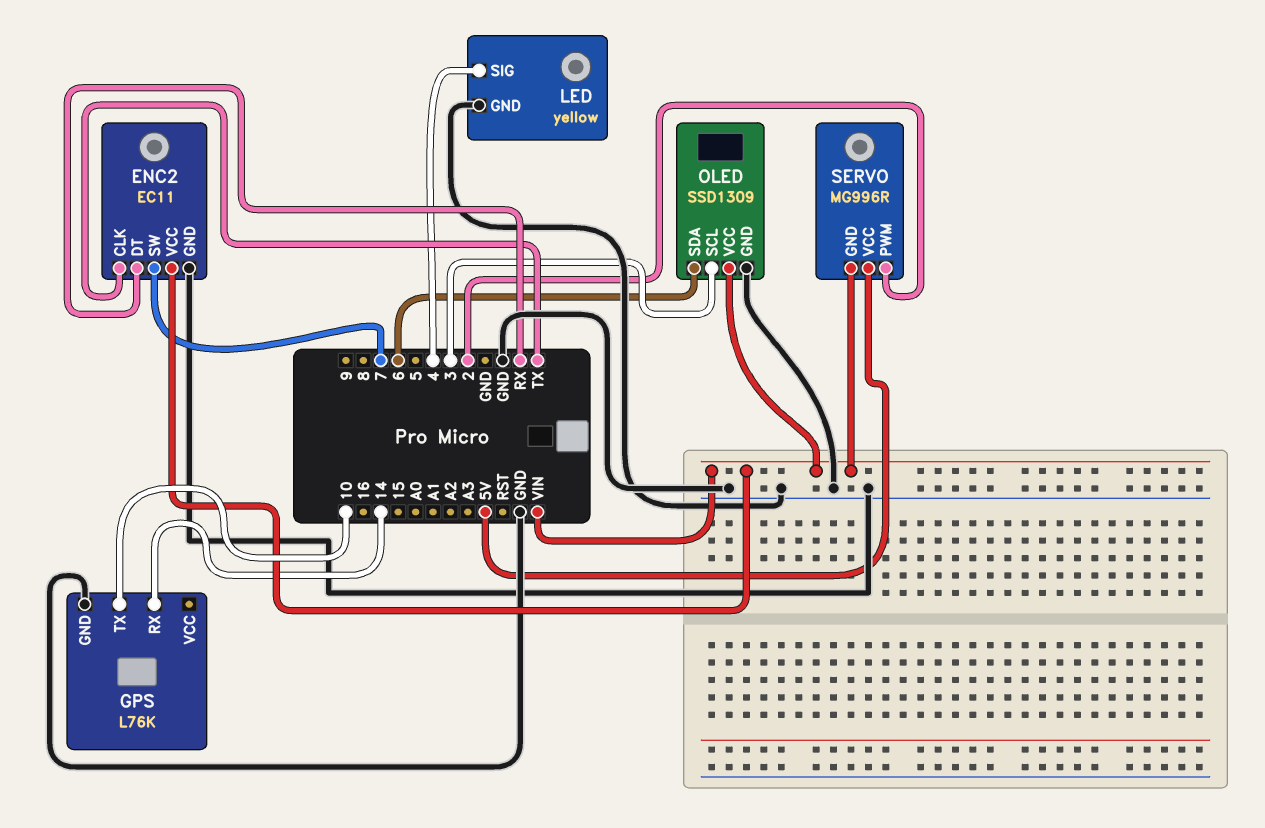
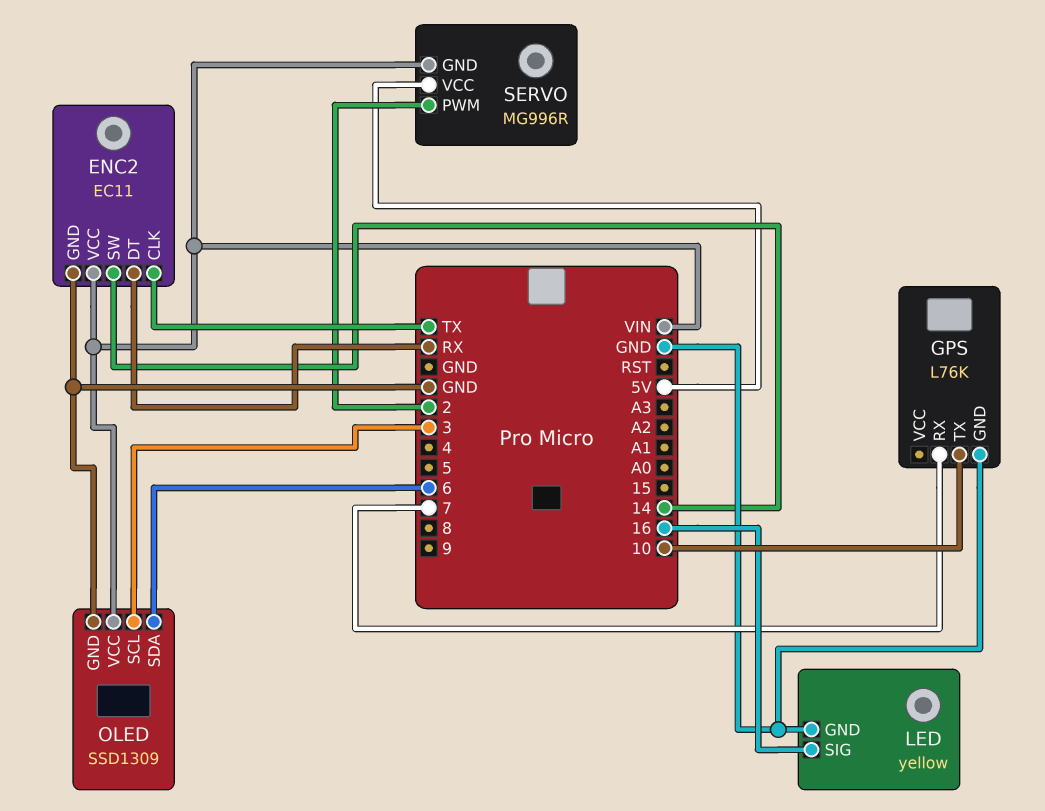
ENC2 pin SW: 7 -> 14
GPS pin RX: 14 -> 7
LED pin SIG: 4 -> 16

